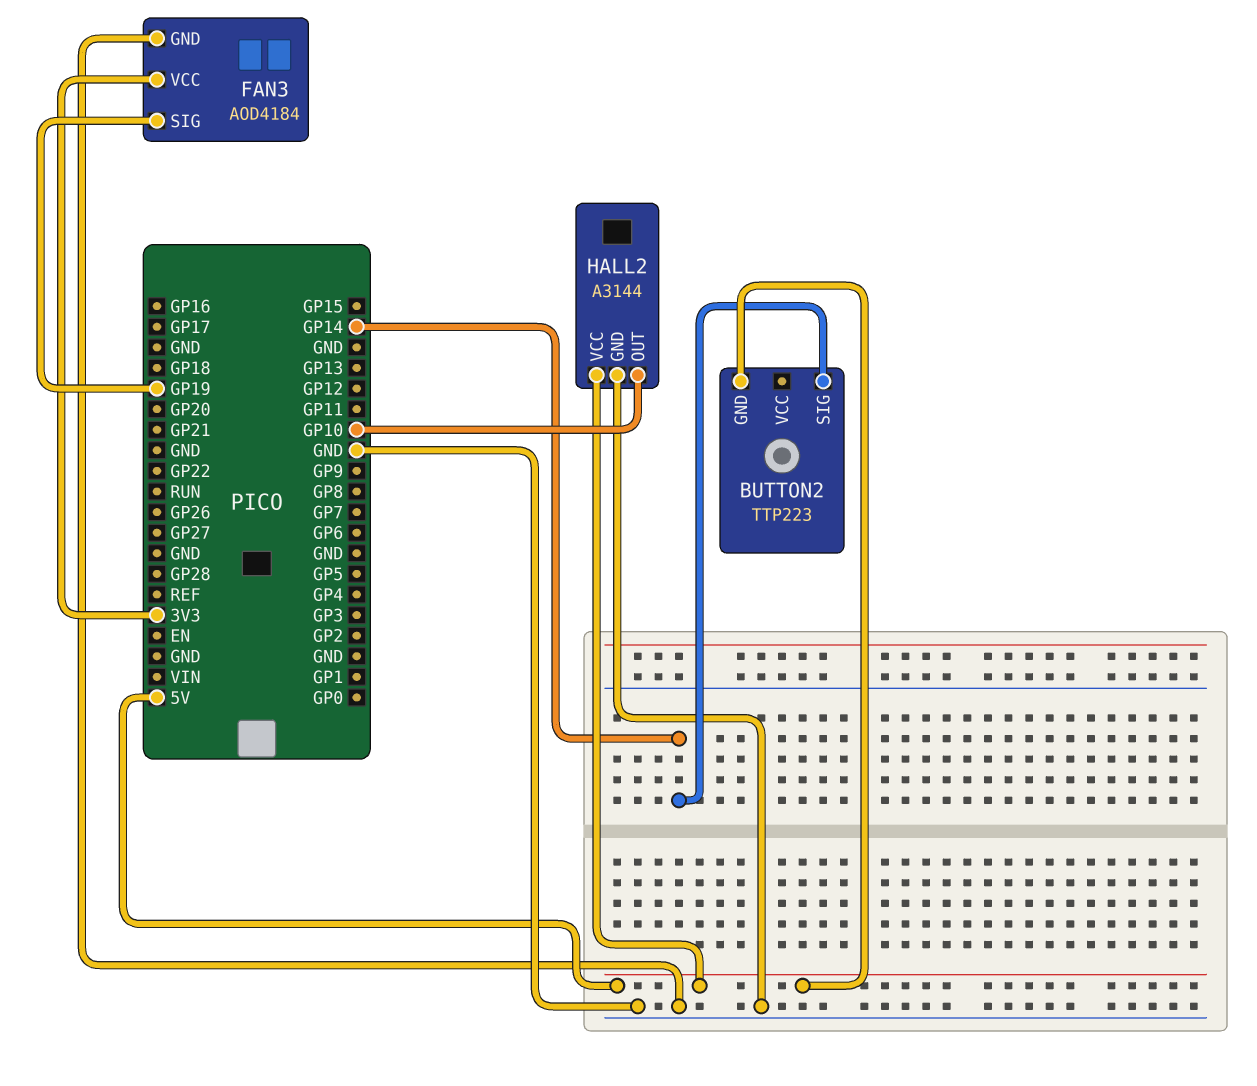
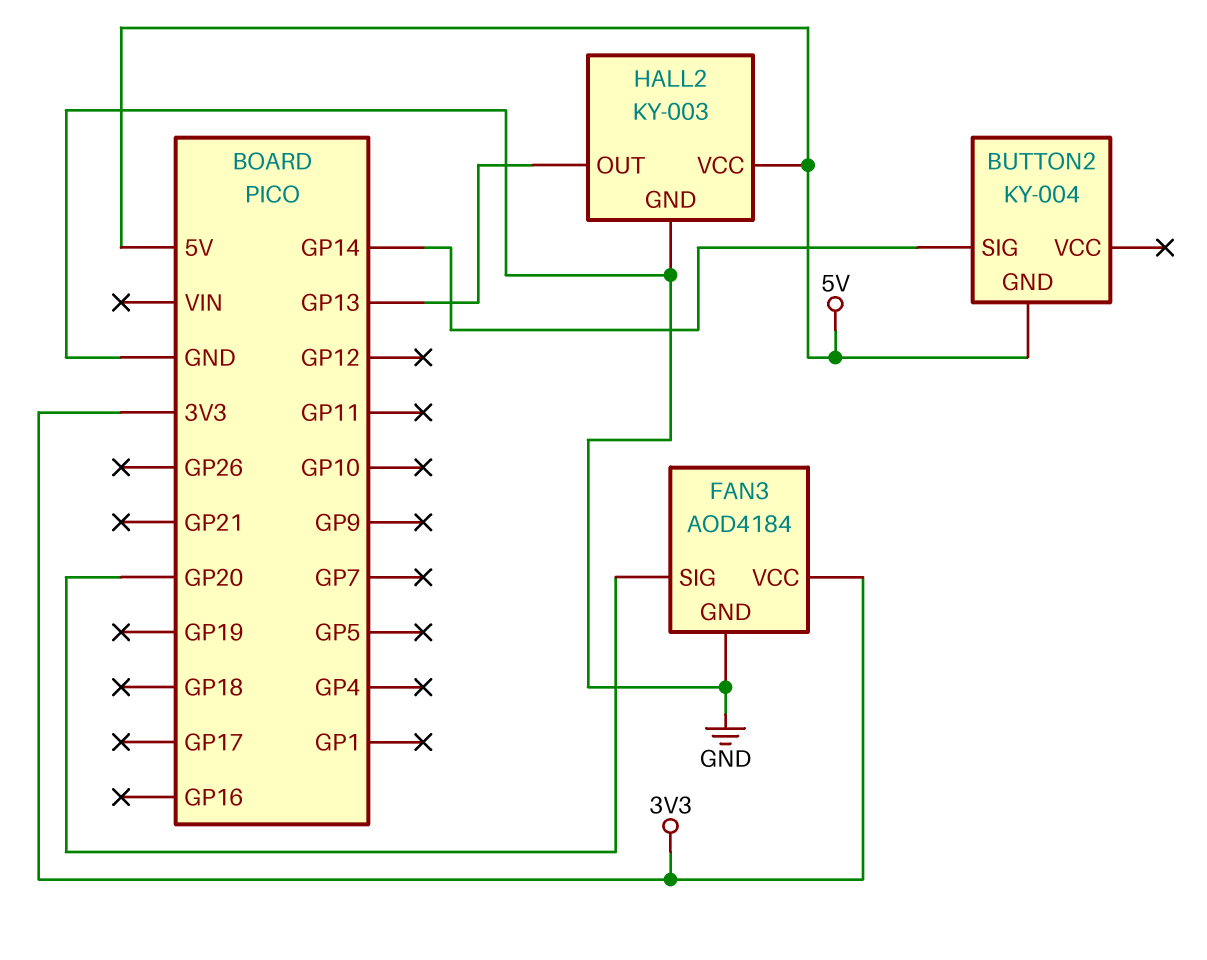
BUTTON2: TTP223 -> KY-004
FAN3 pin SIG: GP19 -> GP20
HALL2: A3144 -> KY-003
HALL2 pin OUT: GP10 -> GP13

